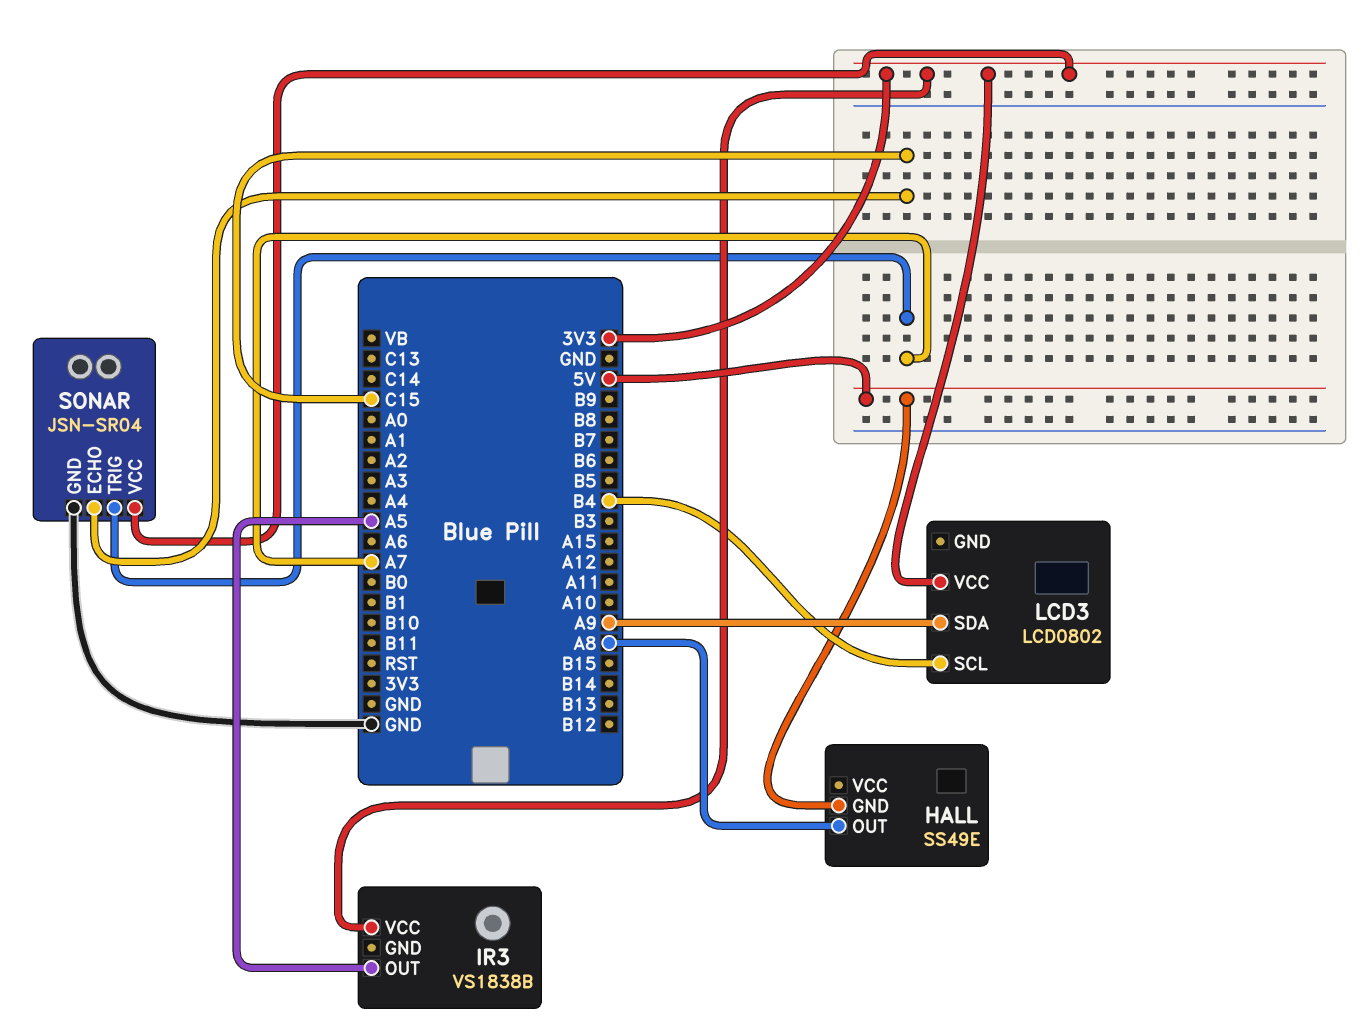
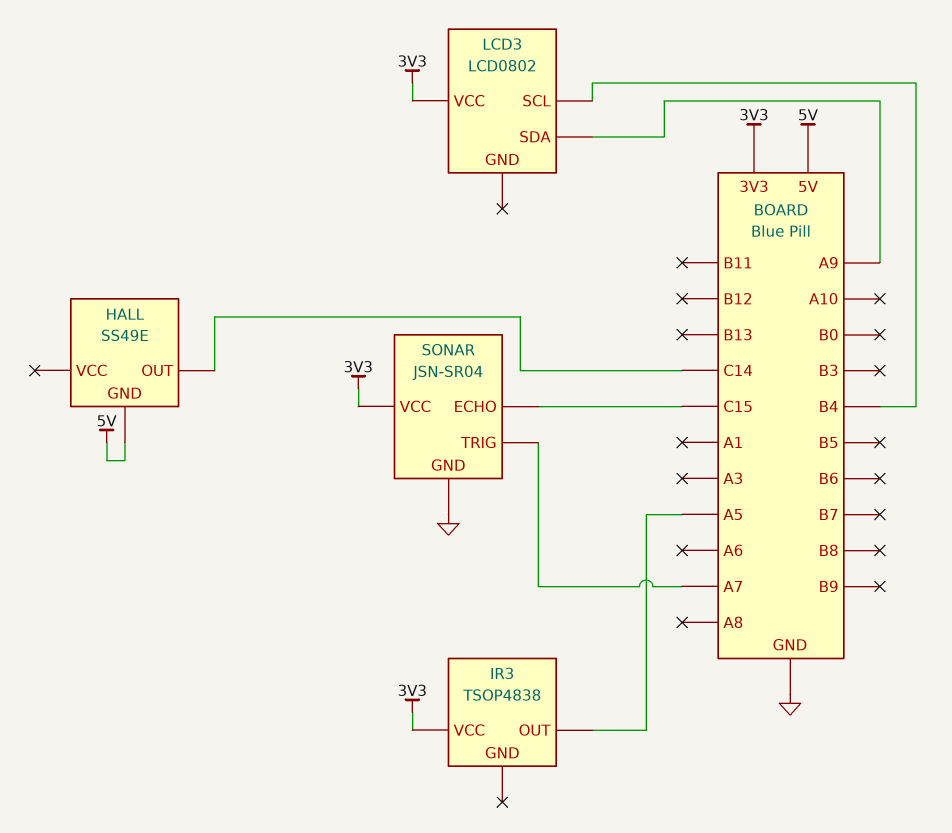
HALL pin OUT: A8 -> C14
IR3: VS1838B -> TSOP4838

